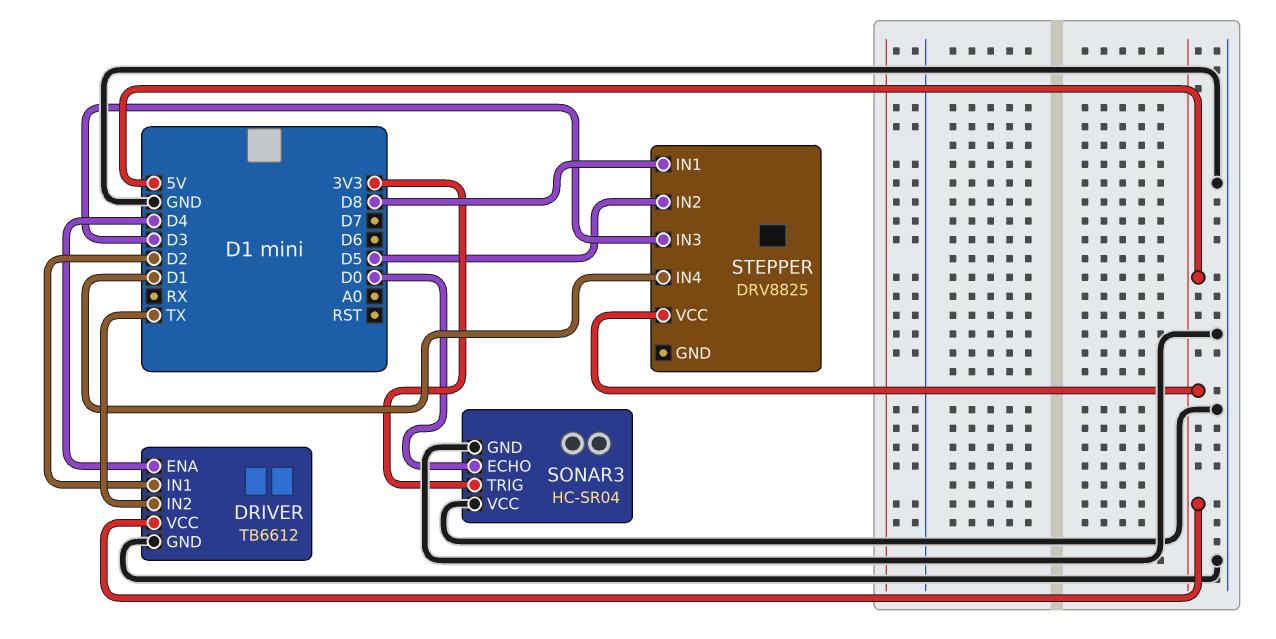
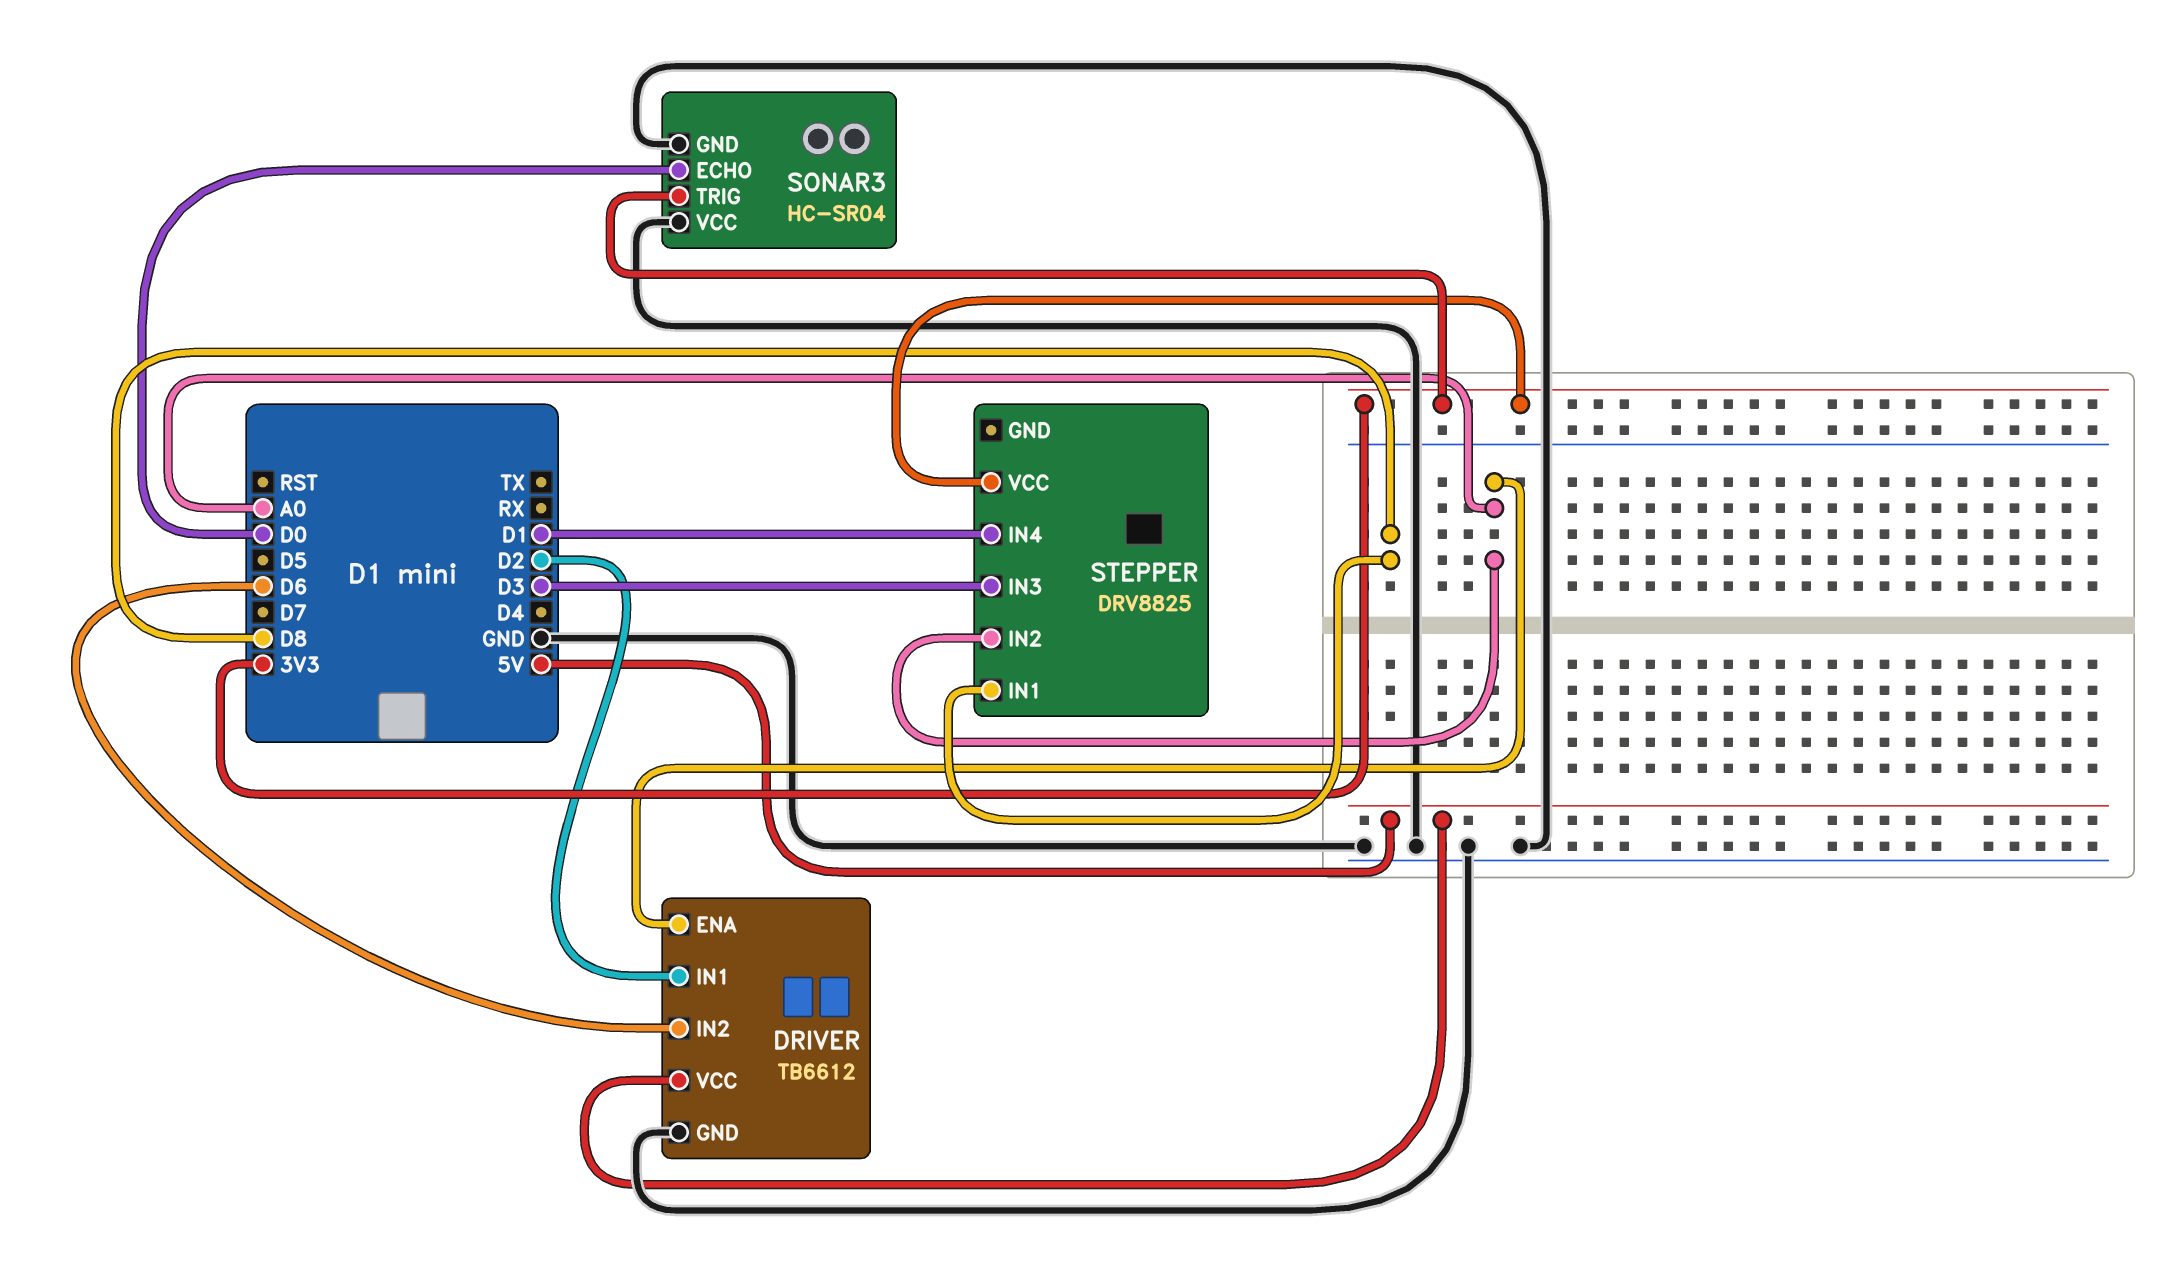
DRIVER pin ENA: D4 -> A0
DRIVER pin IN2: TX -> D6
STEPPER pin IN2: D5 -> A0
STEPPER pin VCC: 5V -> 3V3

